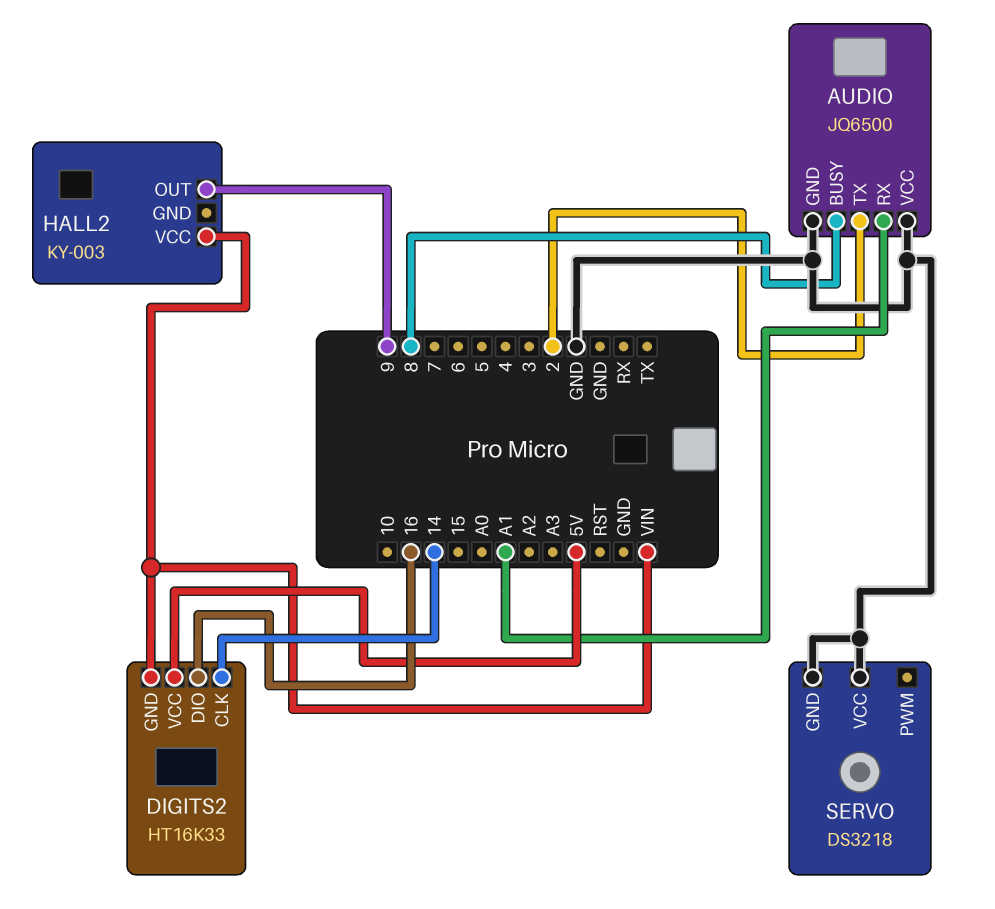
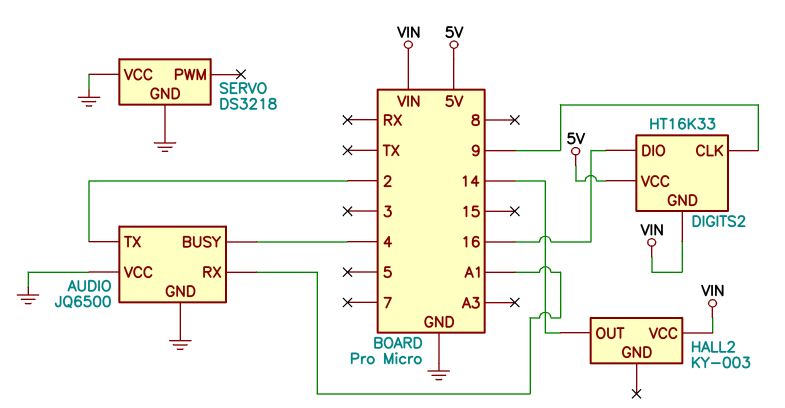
AUDIO pin BUSY: 8 -> 4
DIGITS2 pin CLK: 14 -> 9
HALL2 pin OUT: 9 -> 14

